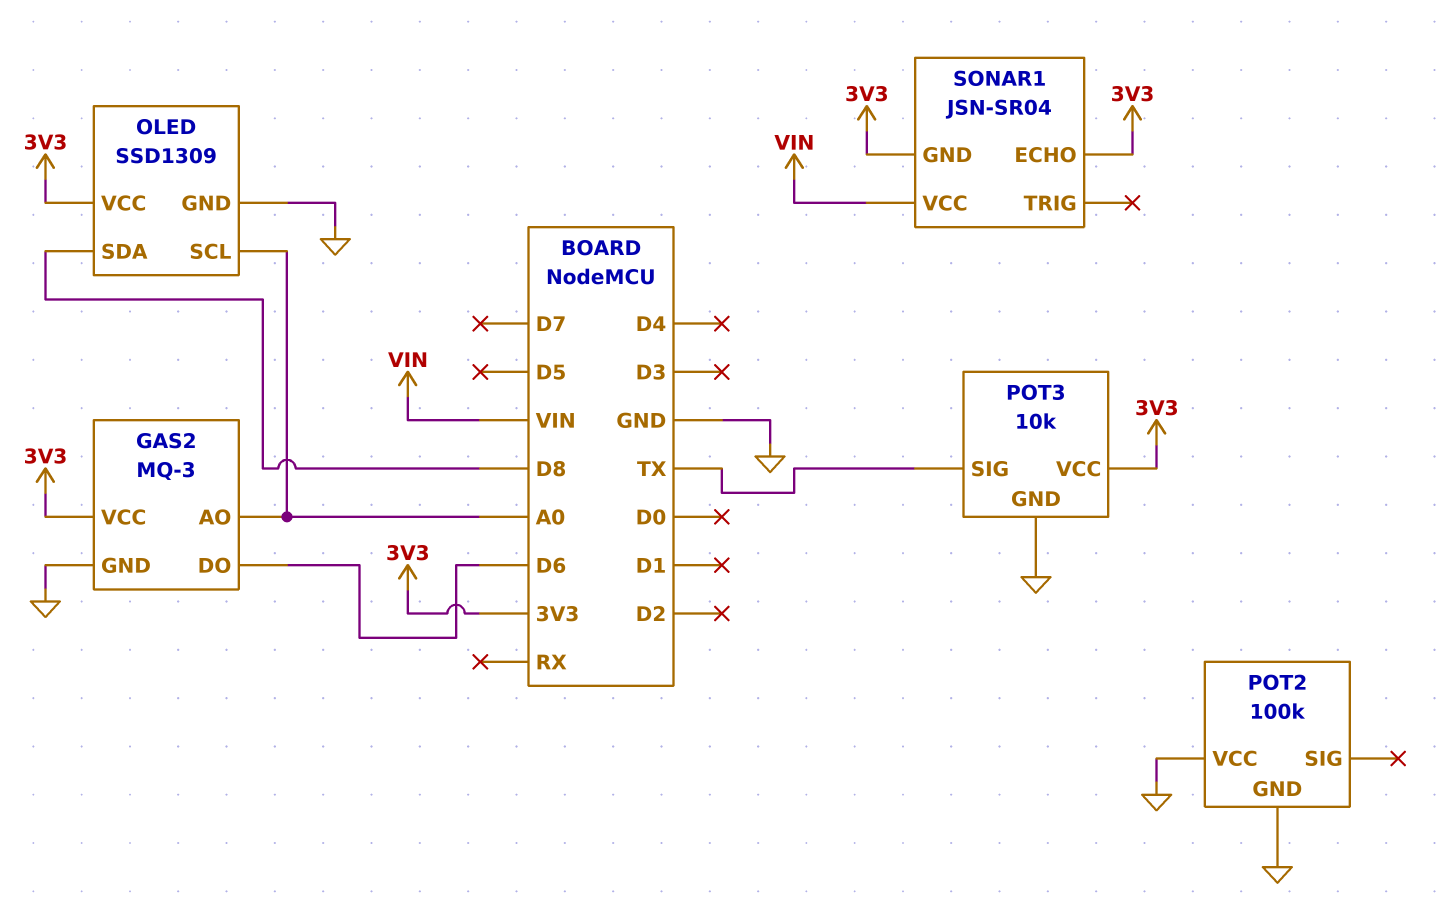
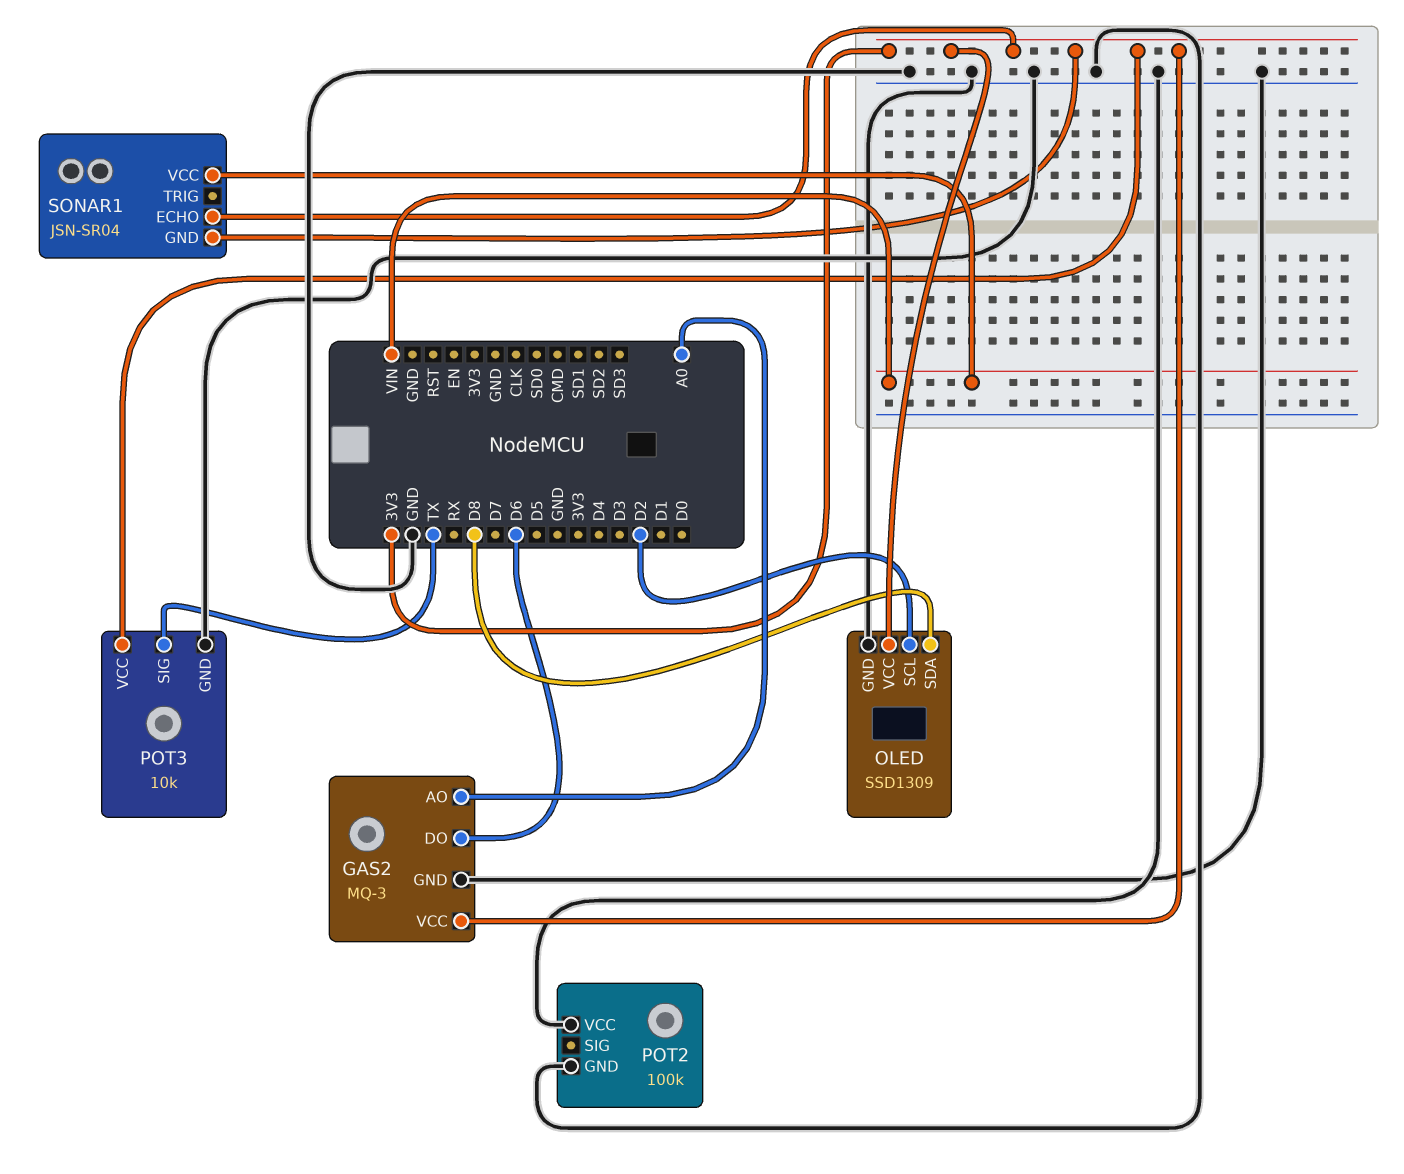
OLED pin SCL: A0 -> D2

